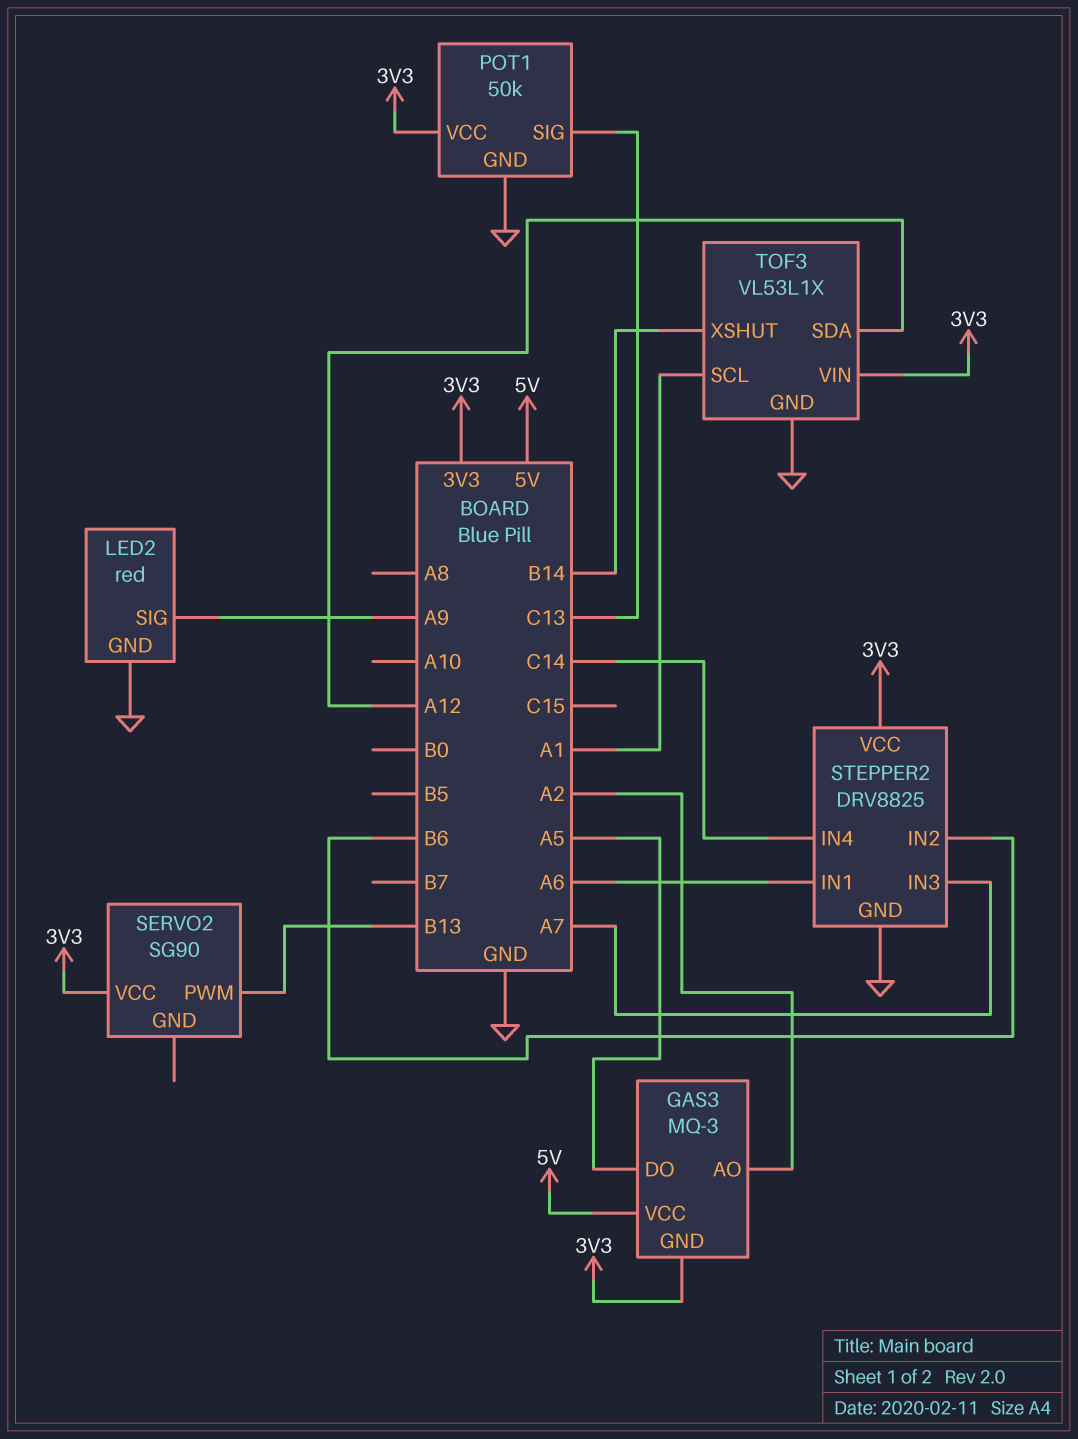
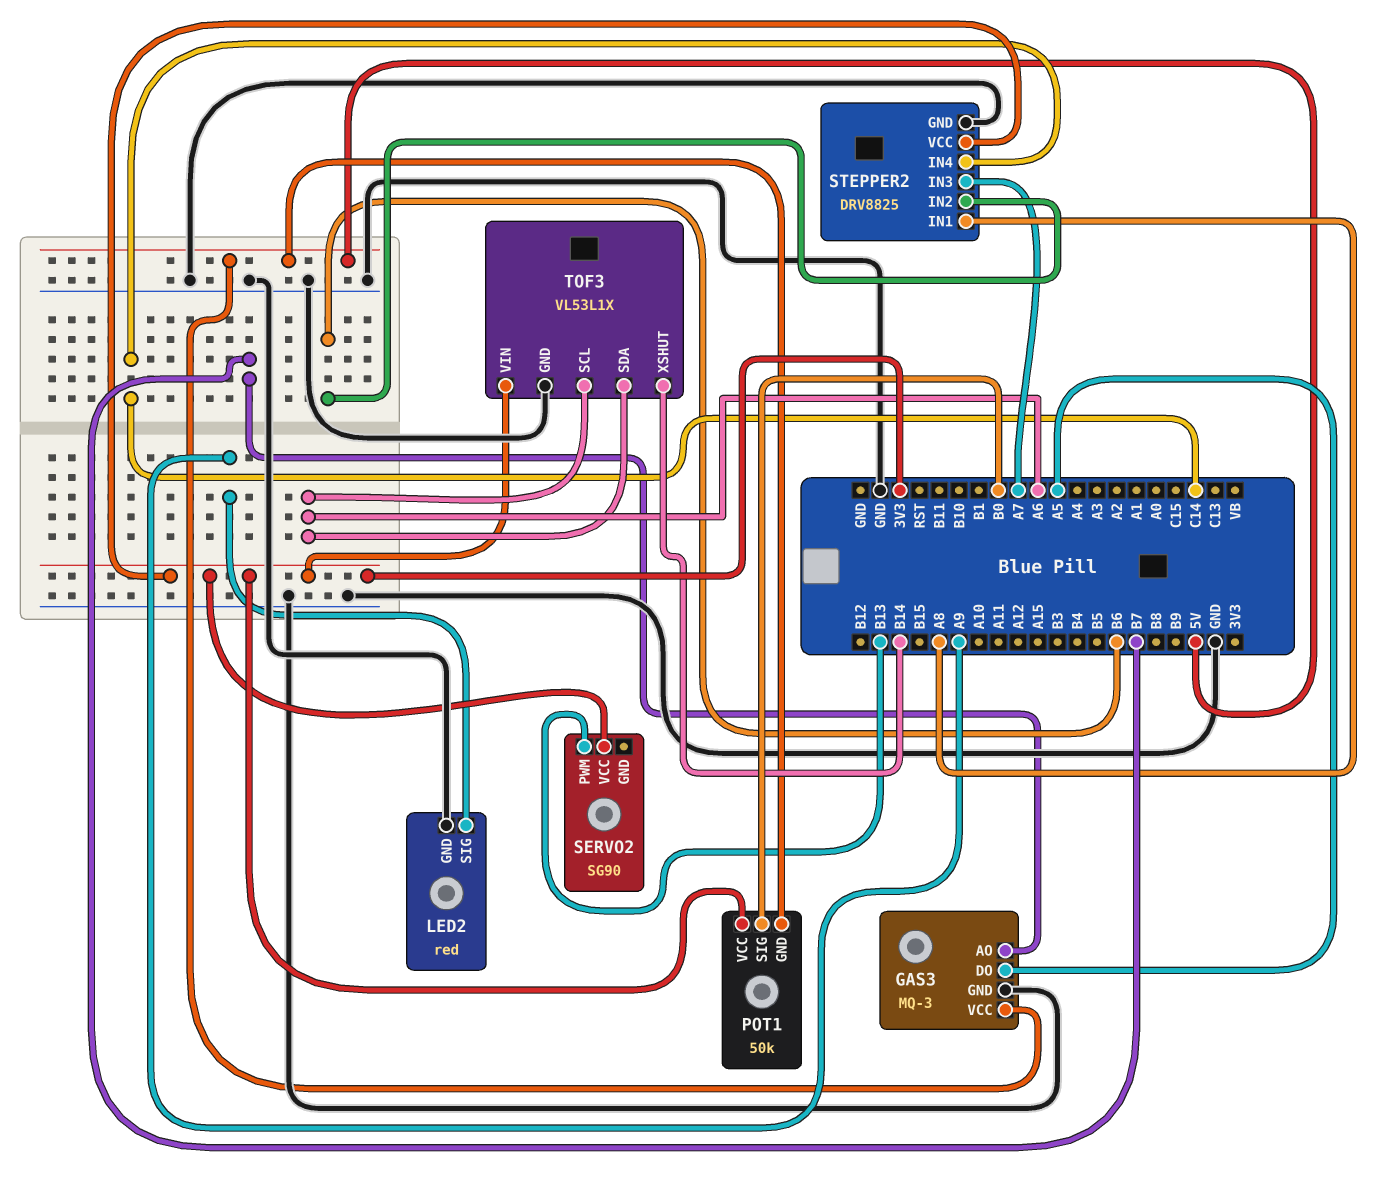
GAS3 pin AO: A2 -> B7
GAS3 pin GND: 3V3 -> GND
POT1 pin GND: GND -> 5V
POT1 pin SIG: C13 -> B0
STEPPER2 pin IN1: A6 -> A8
TOF3 pin SCL: A1 -> A6
TOF3 pin SDA: A12 -> A6

